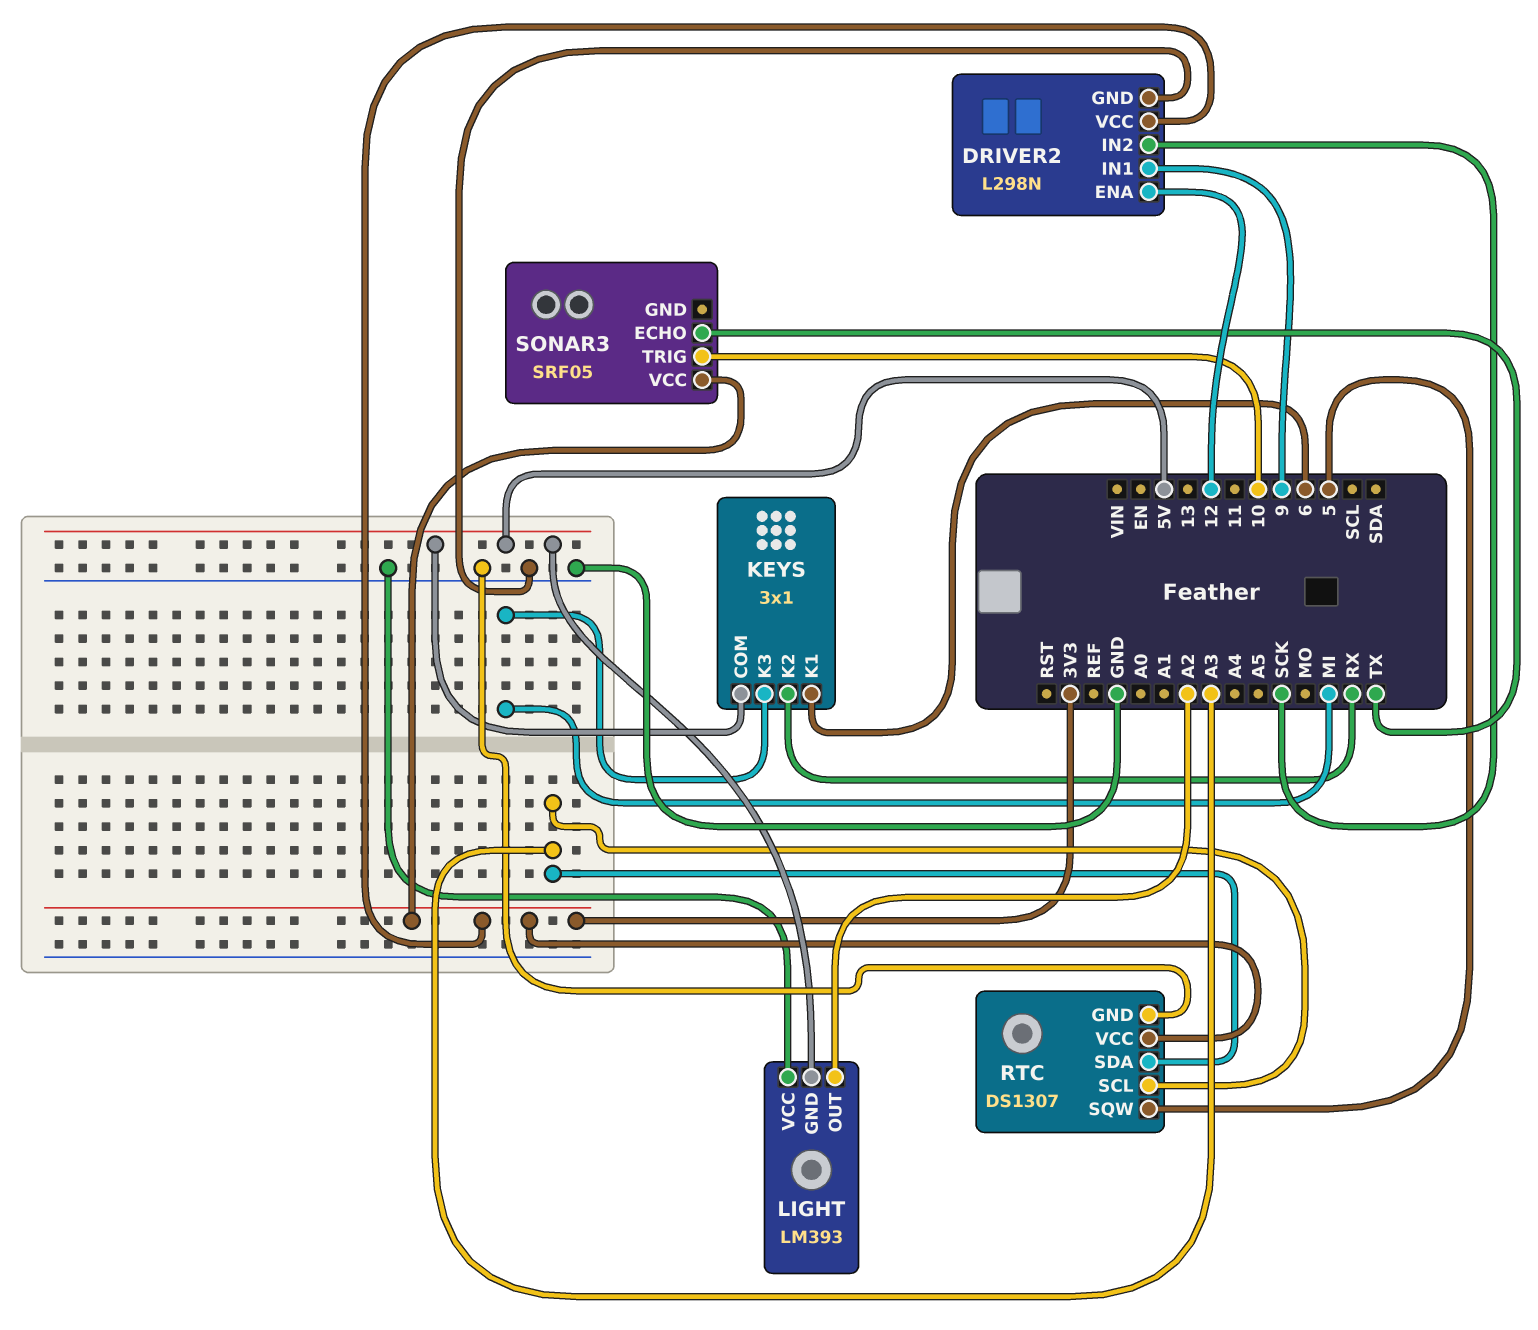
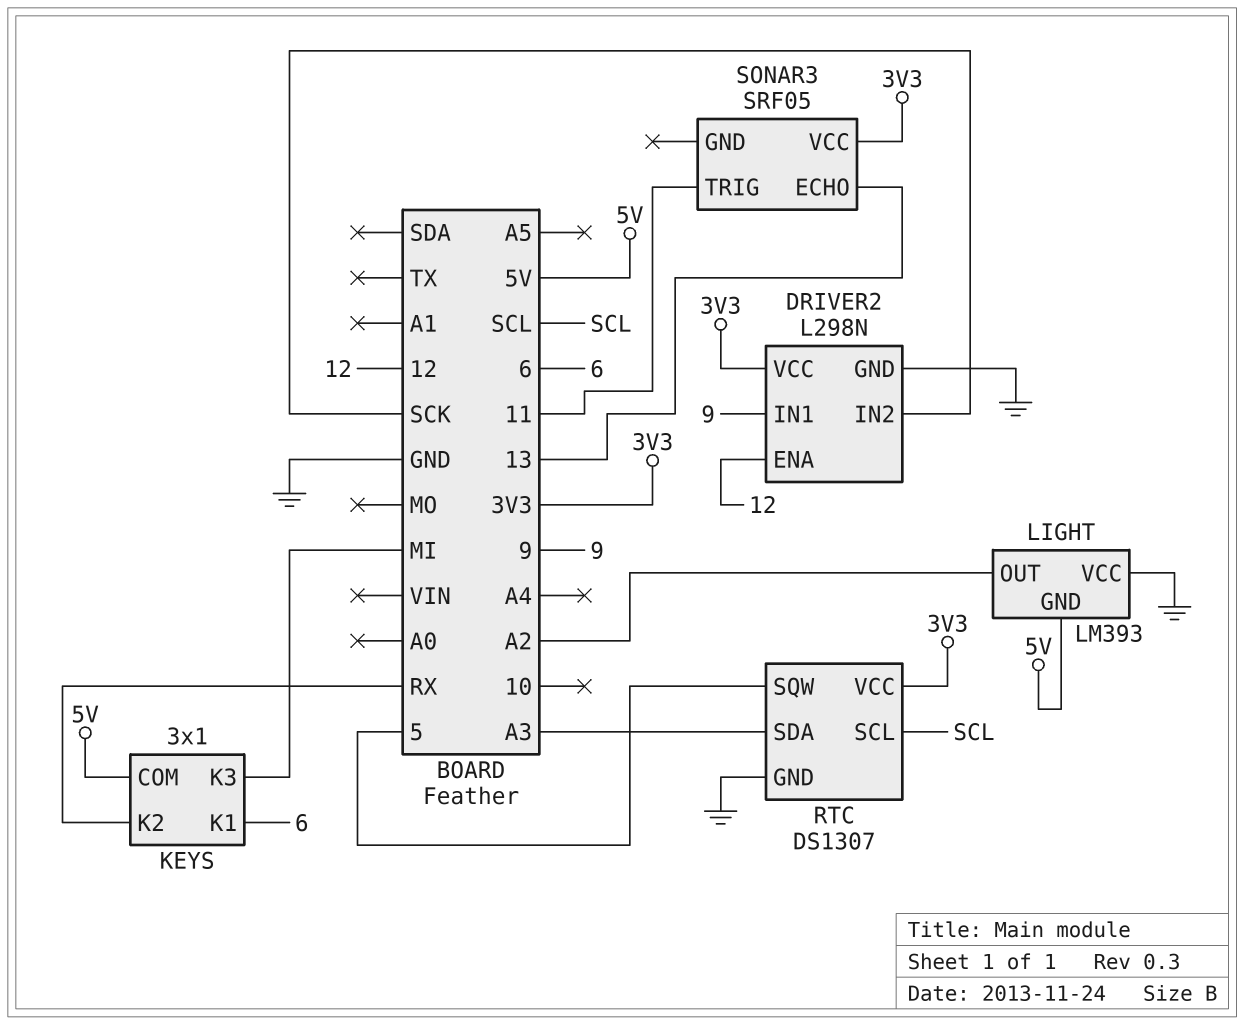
RTC pin SCL: A3 -> SCL
SONAR3 pin ECHO: TX -> 13
SONAR3 pin TRIG: 10 -> 11

